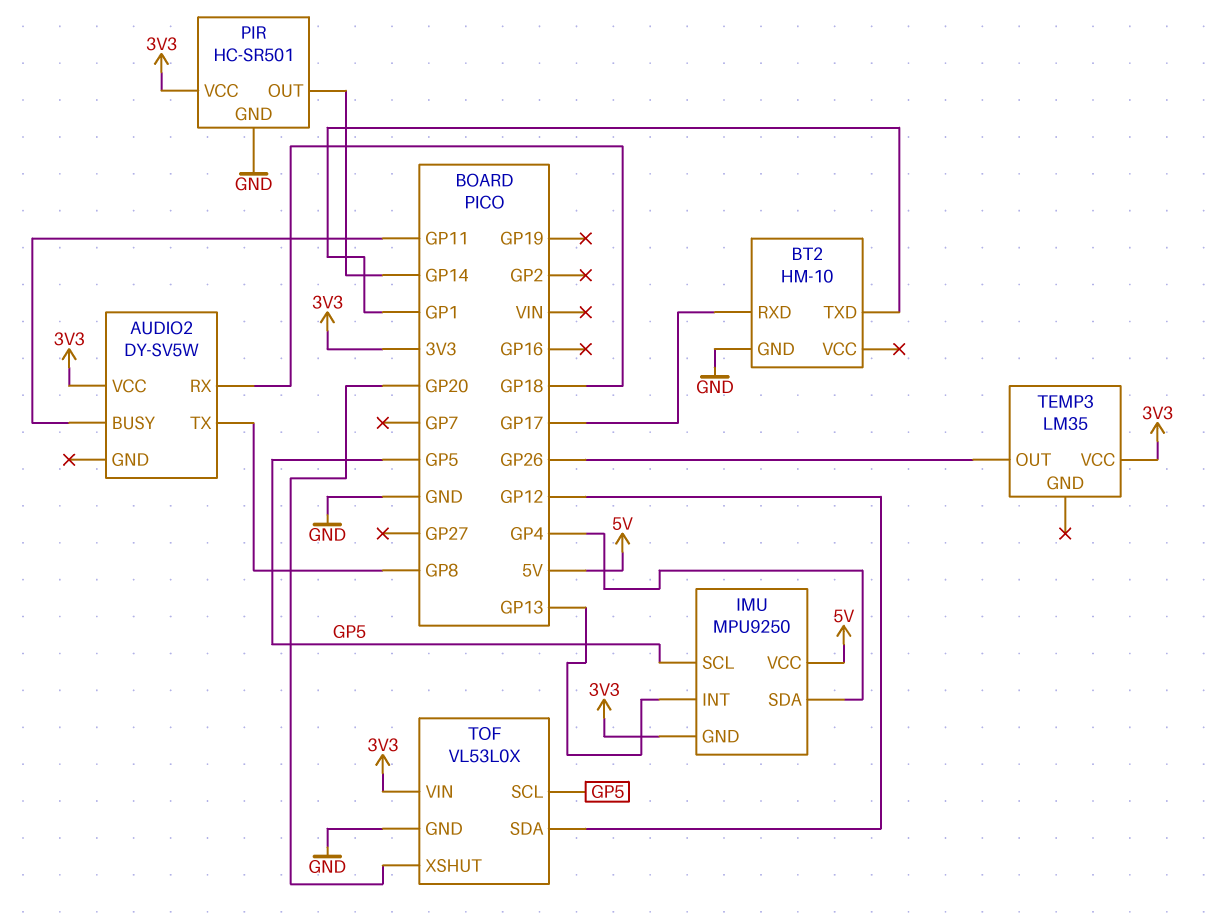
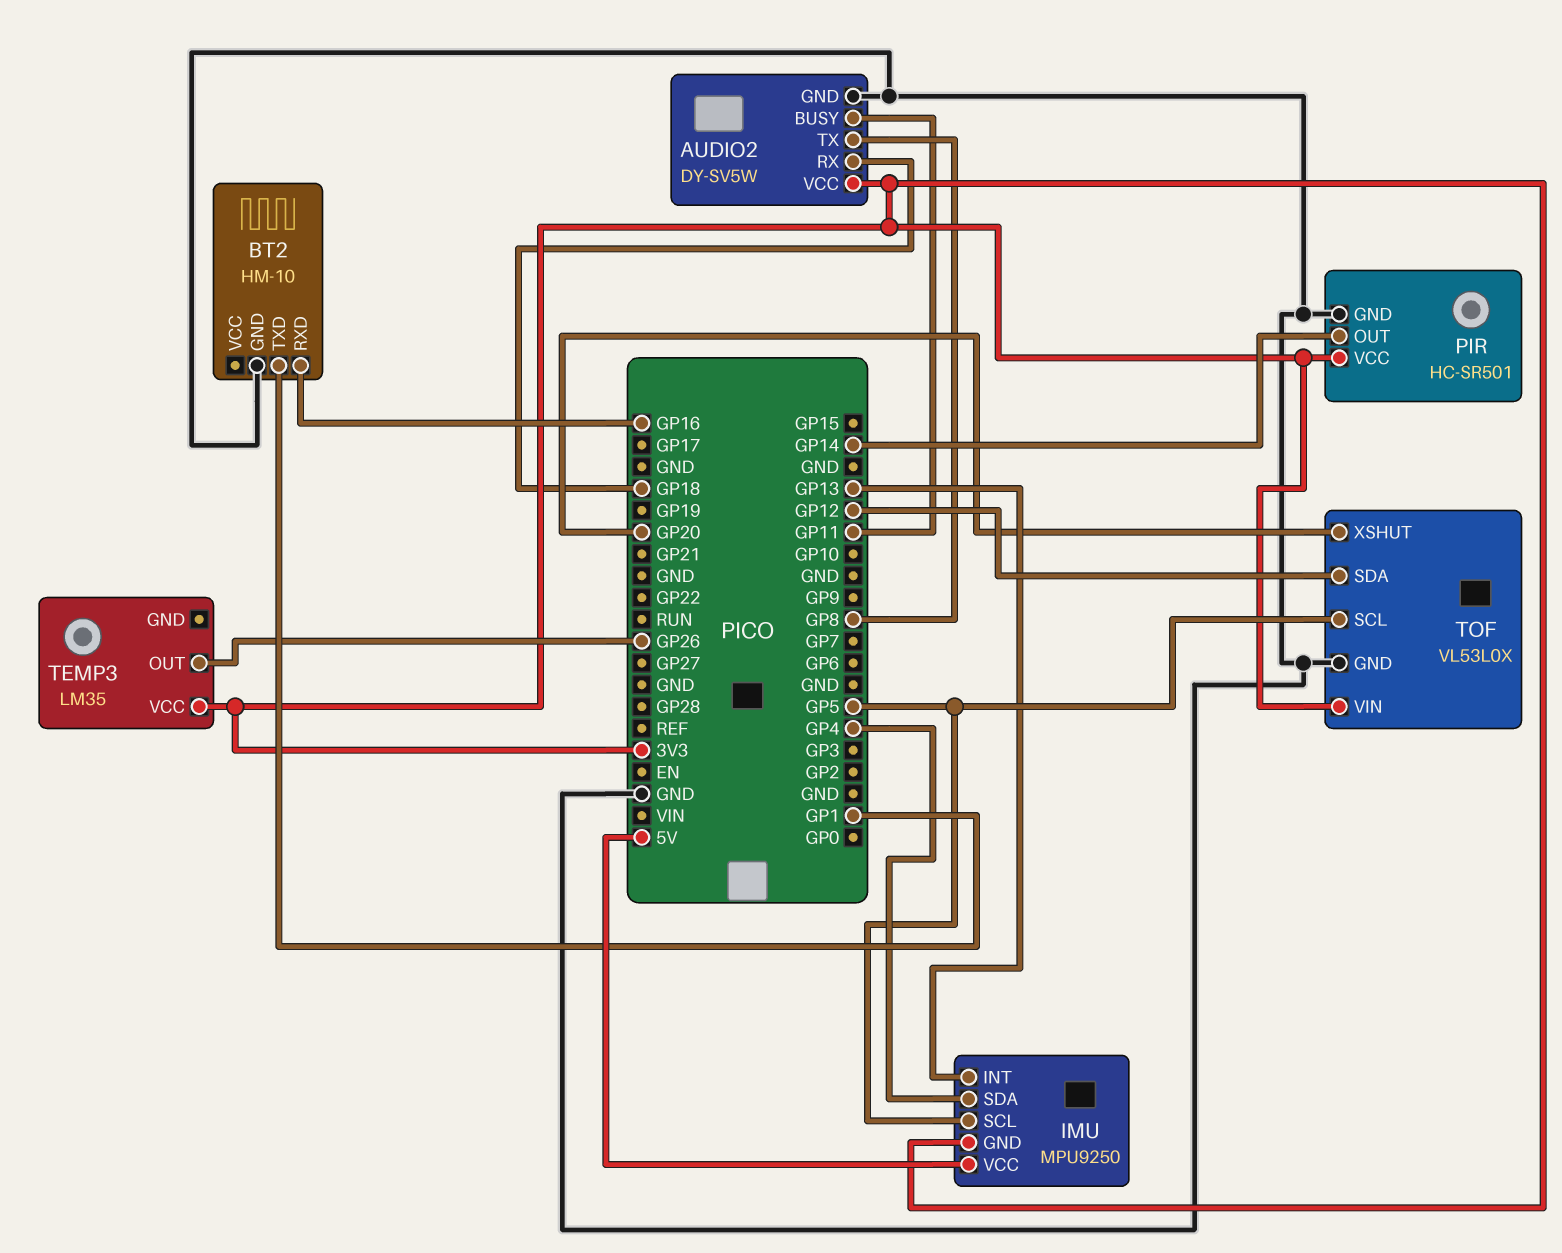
AUDIO2 pin GND: none -> GND
BT2 pin RXD: GP17 -> GP16

